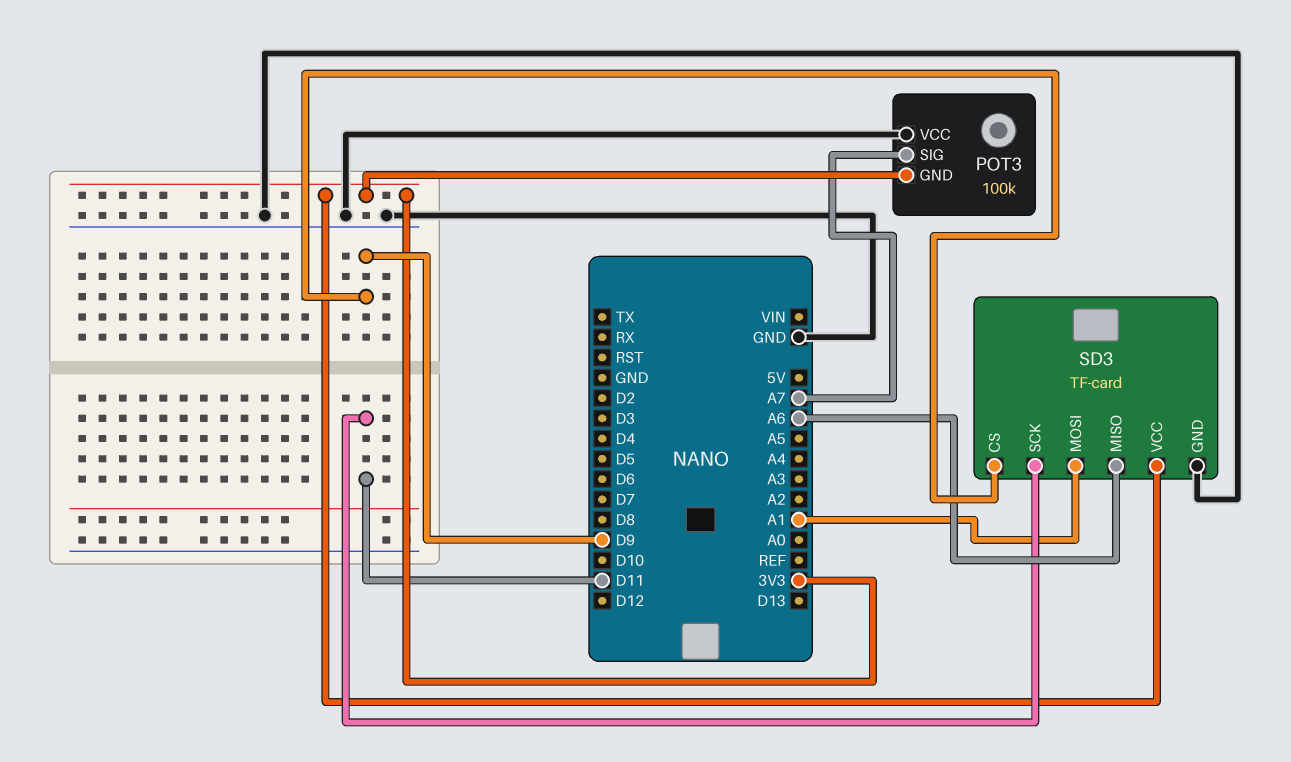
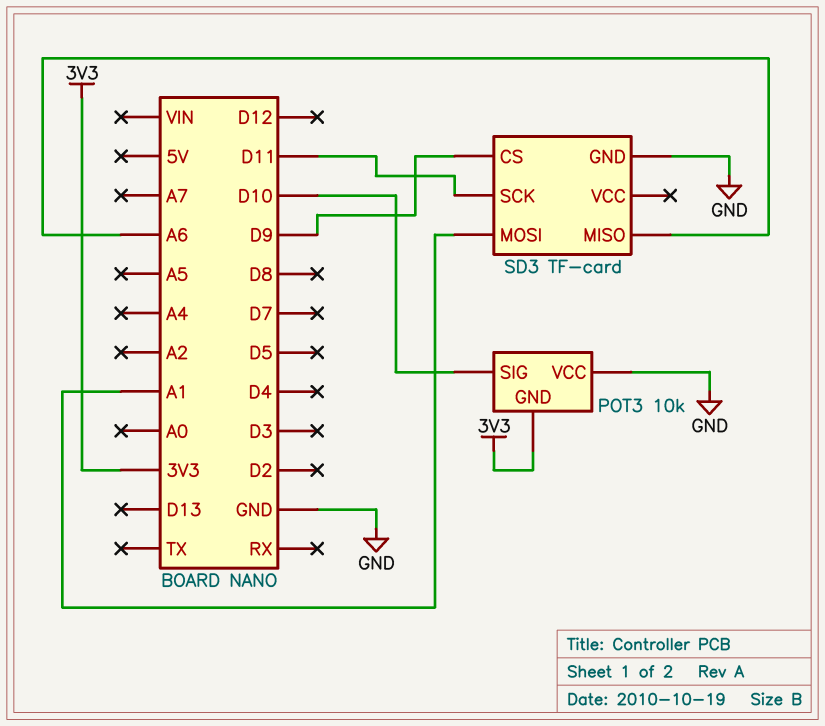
POT3: 100k -> 10k
POT3 pin SIG: A7 -> D10
SD3 pin VCC: 3V3 -> none

